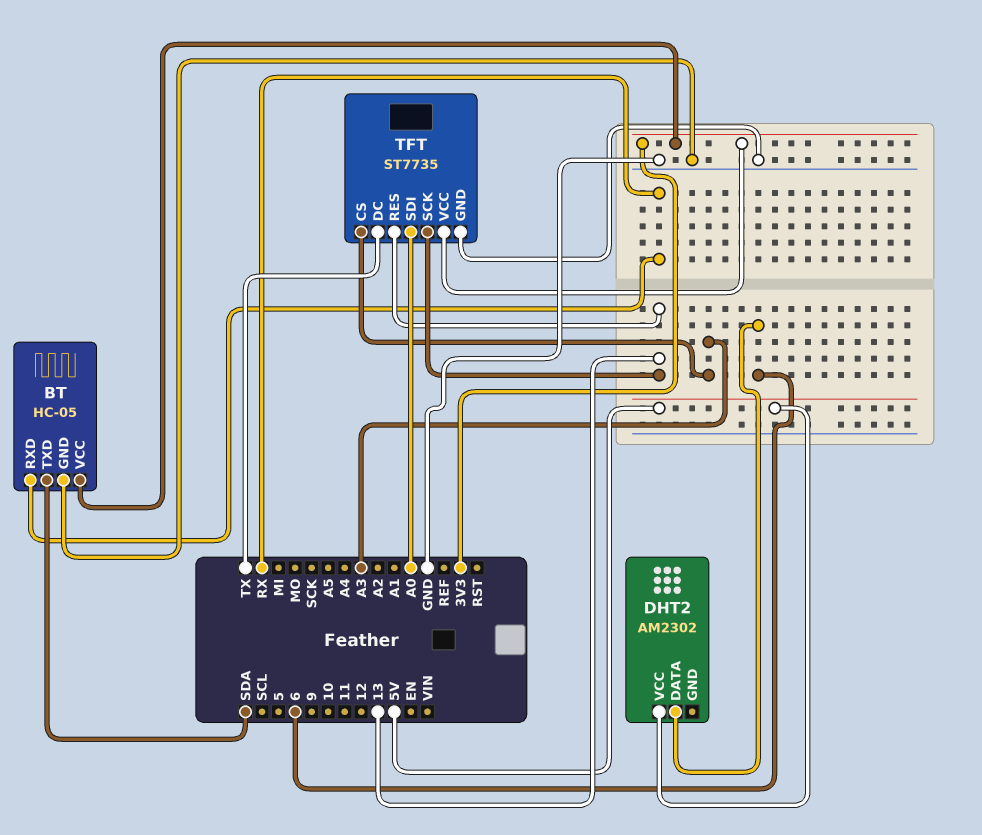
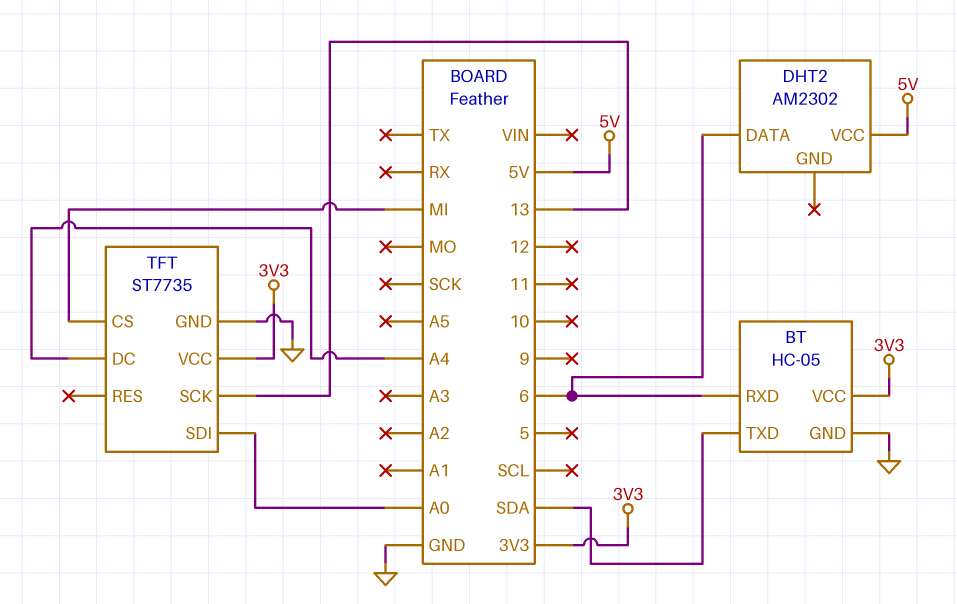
BT pin RXD: RX -> 6
TFT pin CS: A3 -> MI
TFT pin DC: TX -> A4
TFT pin RES: 13 -> none

